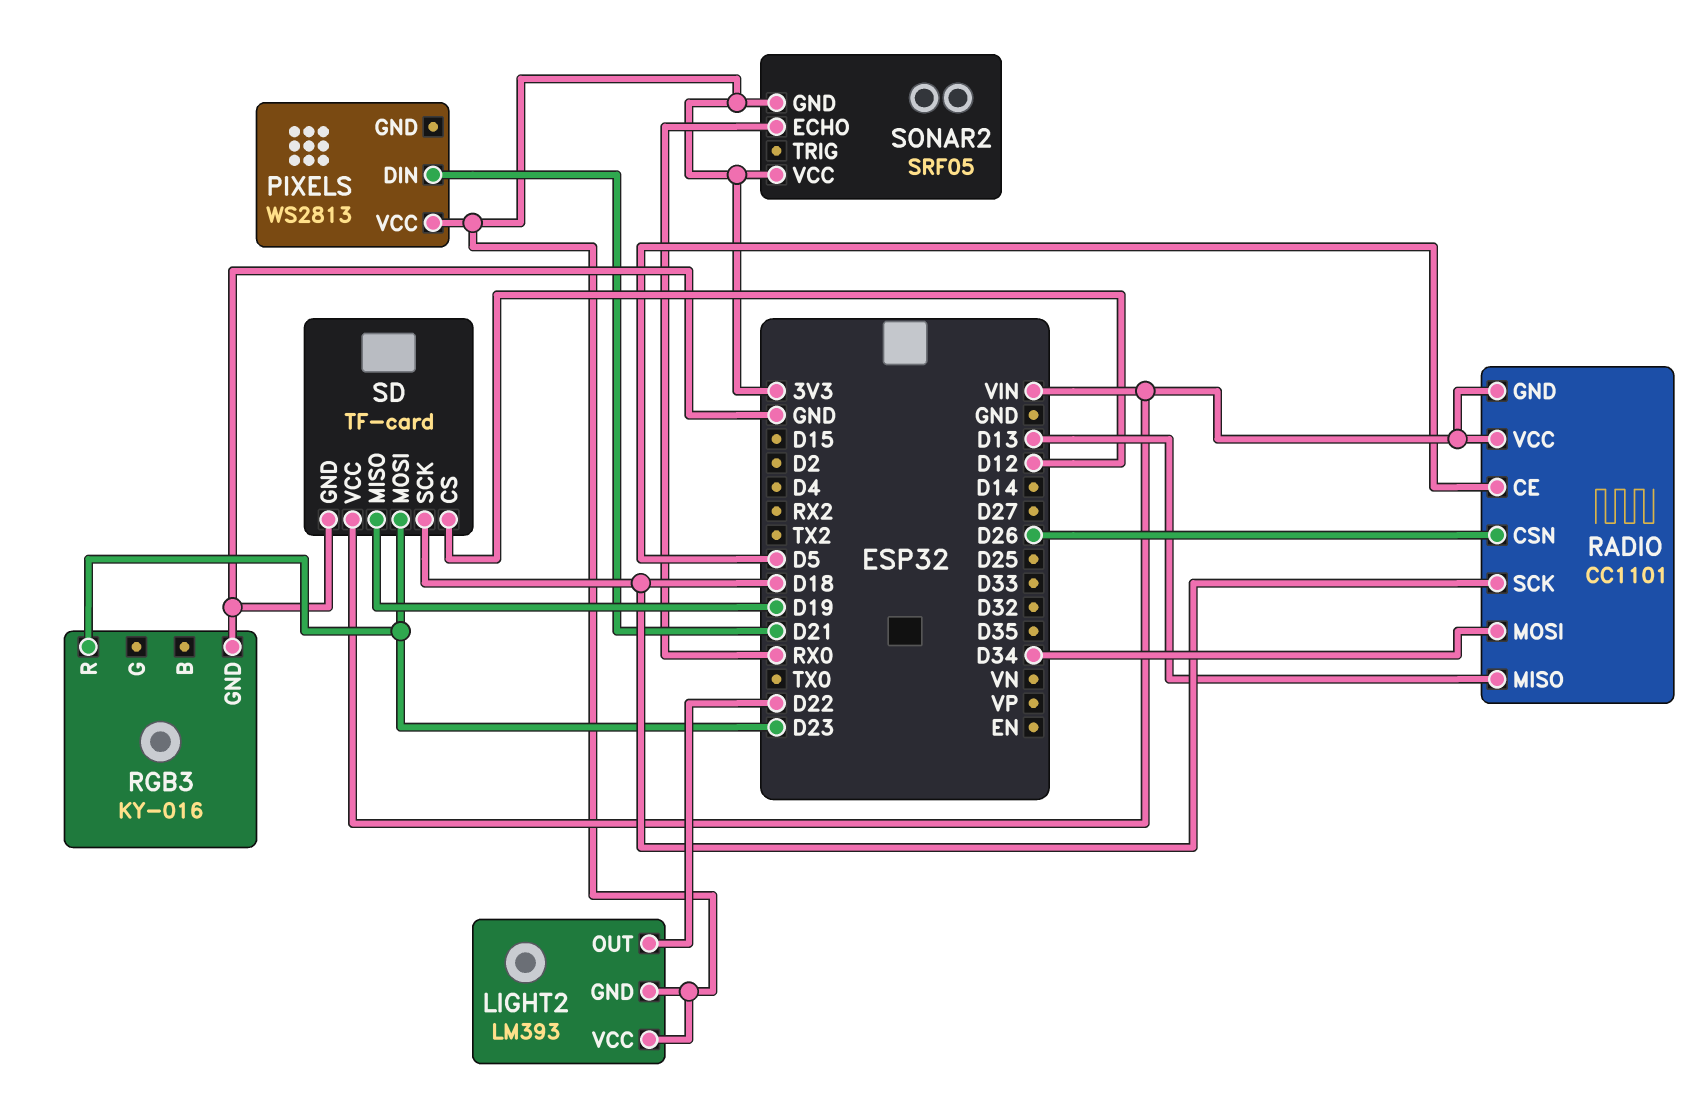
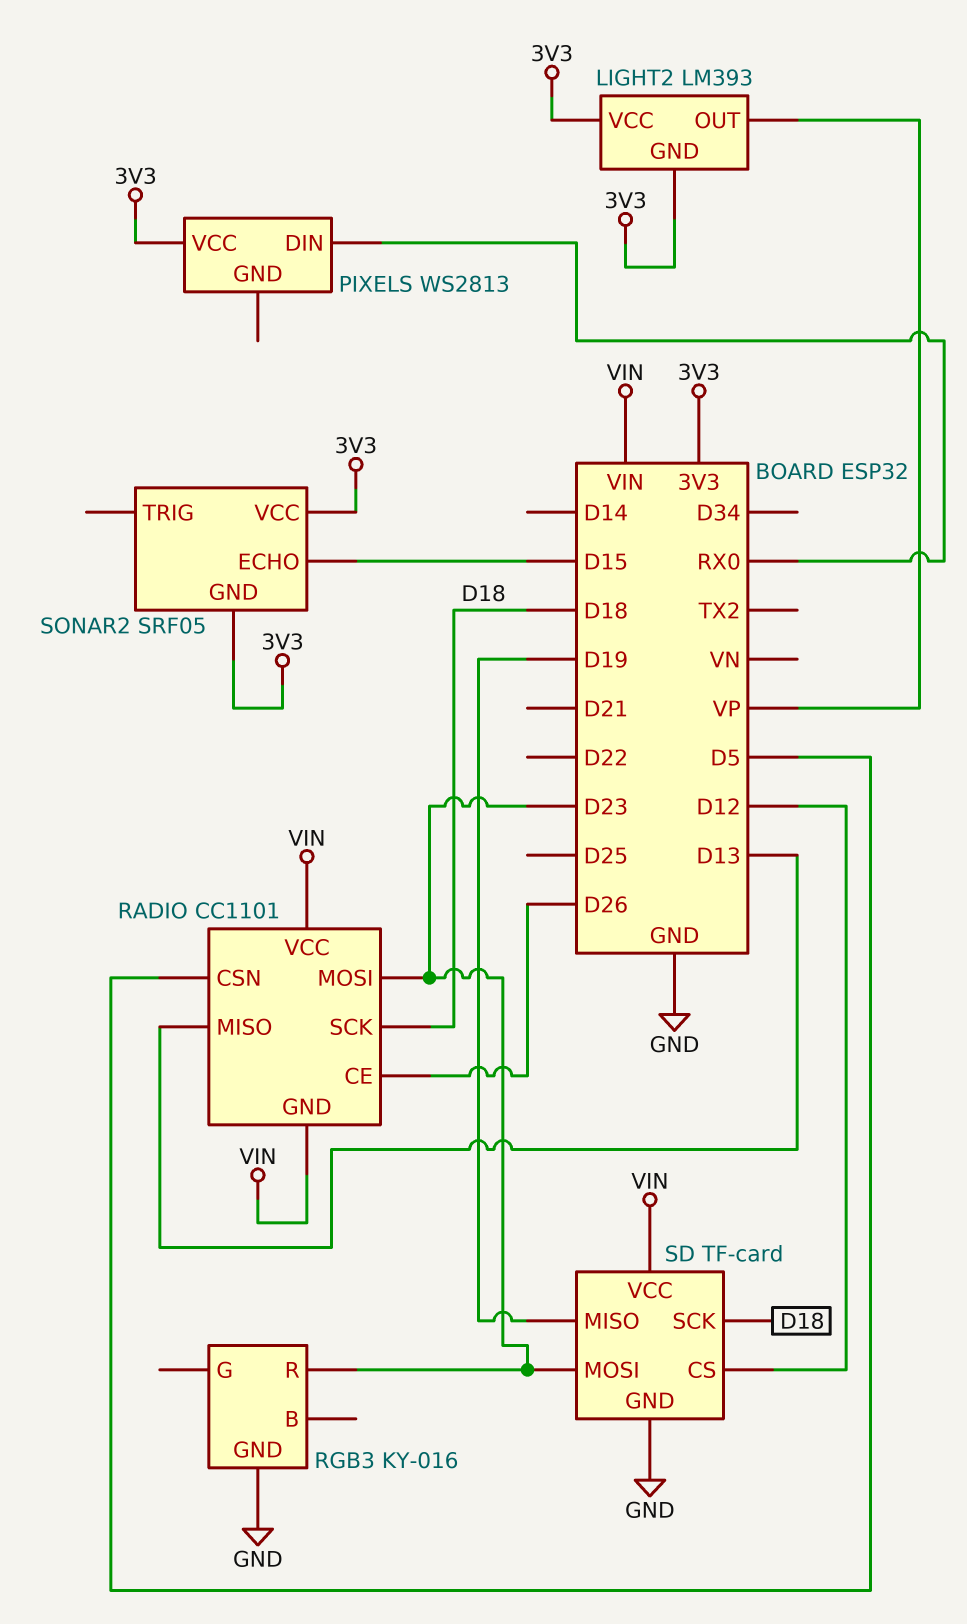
LIGHT2 pin OUT: D22 -> VP
PIXELS pin DIN: D21 -> RX0
RADIO pin CE: D5 -> D26
RADIO pin CSN: D26 -> D5
RADIO pin MOSI: D34 -> D23
SONAR2 pin ECHO: RX0 -> D15

